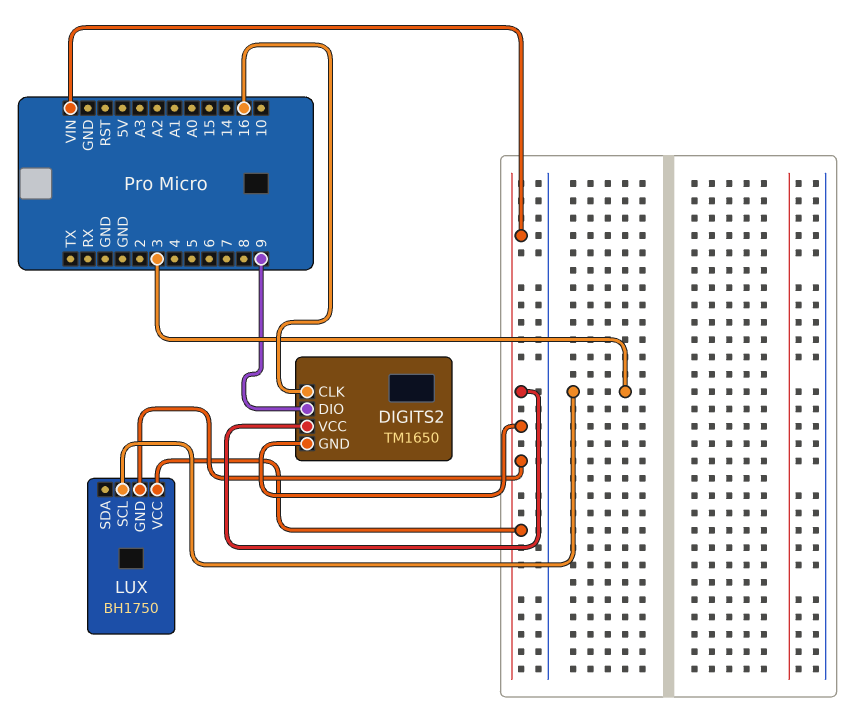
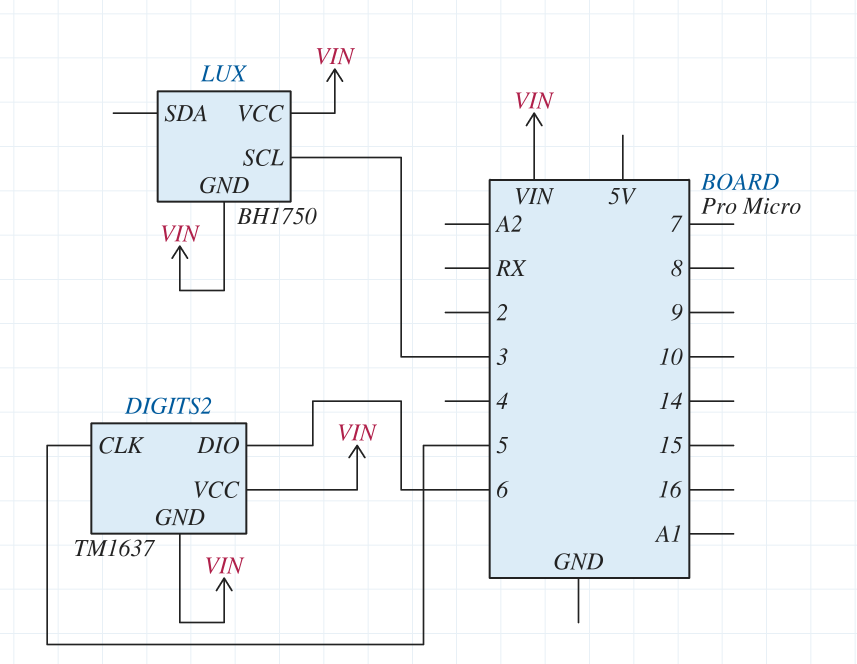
DIGITS2: TM1650 -> TM1637
DIGITS2 pin CLK: 16 -> 5
DIGITS2 pin DIO: 9 -> 6

